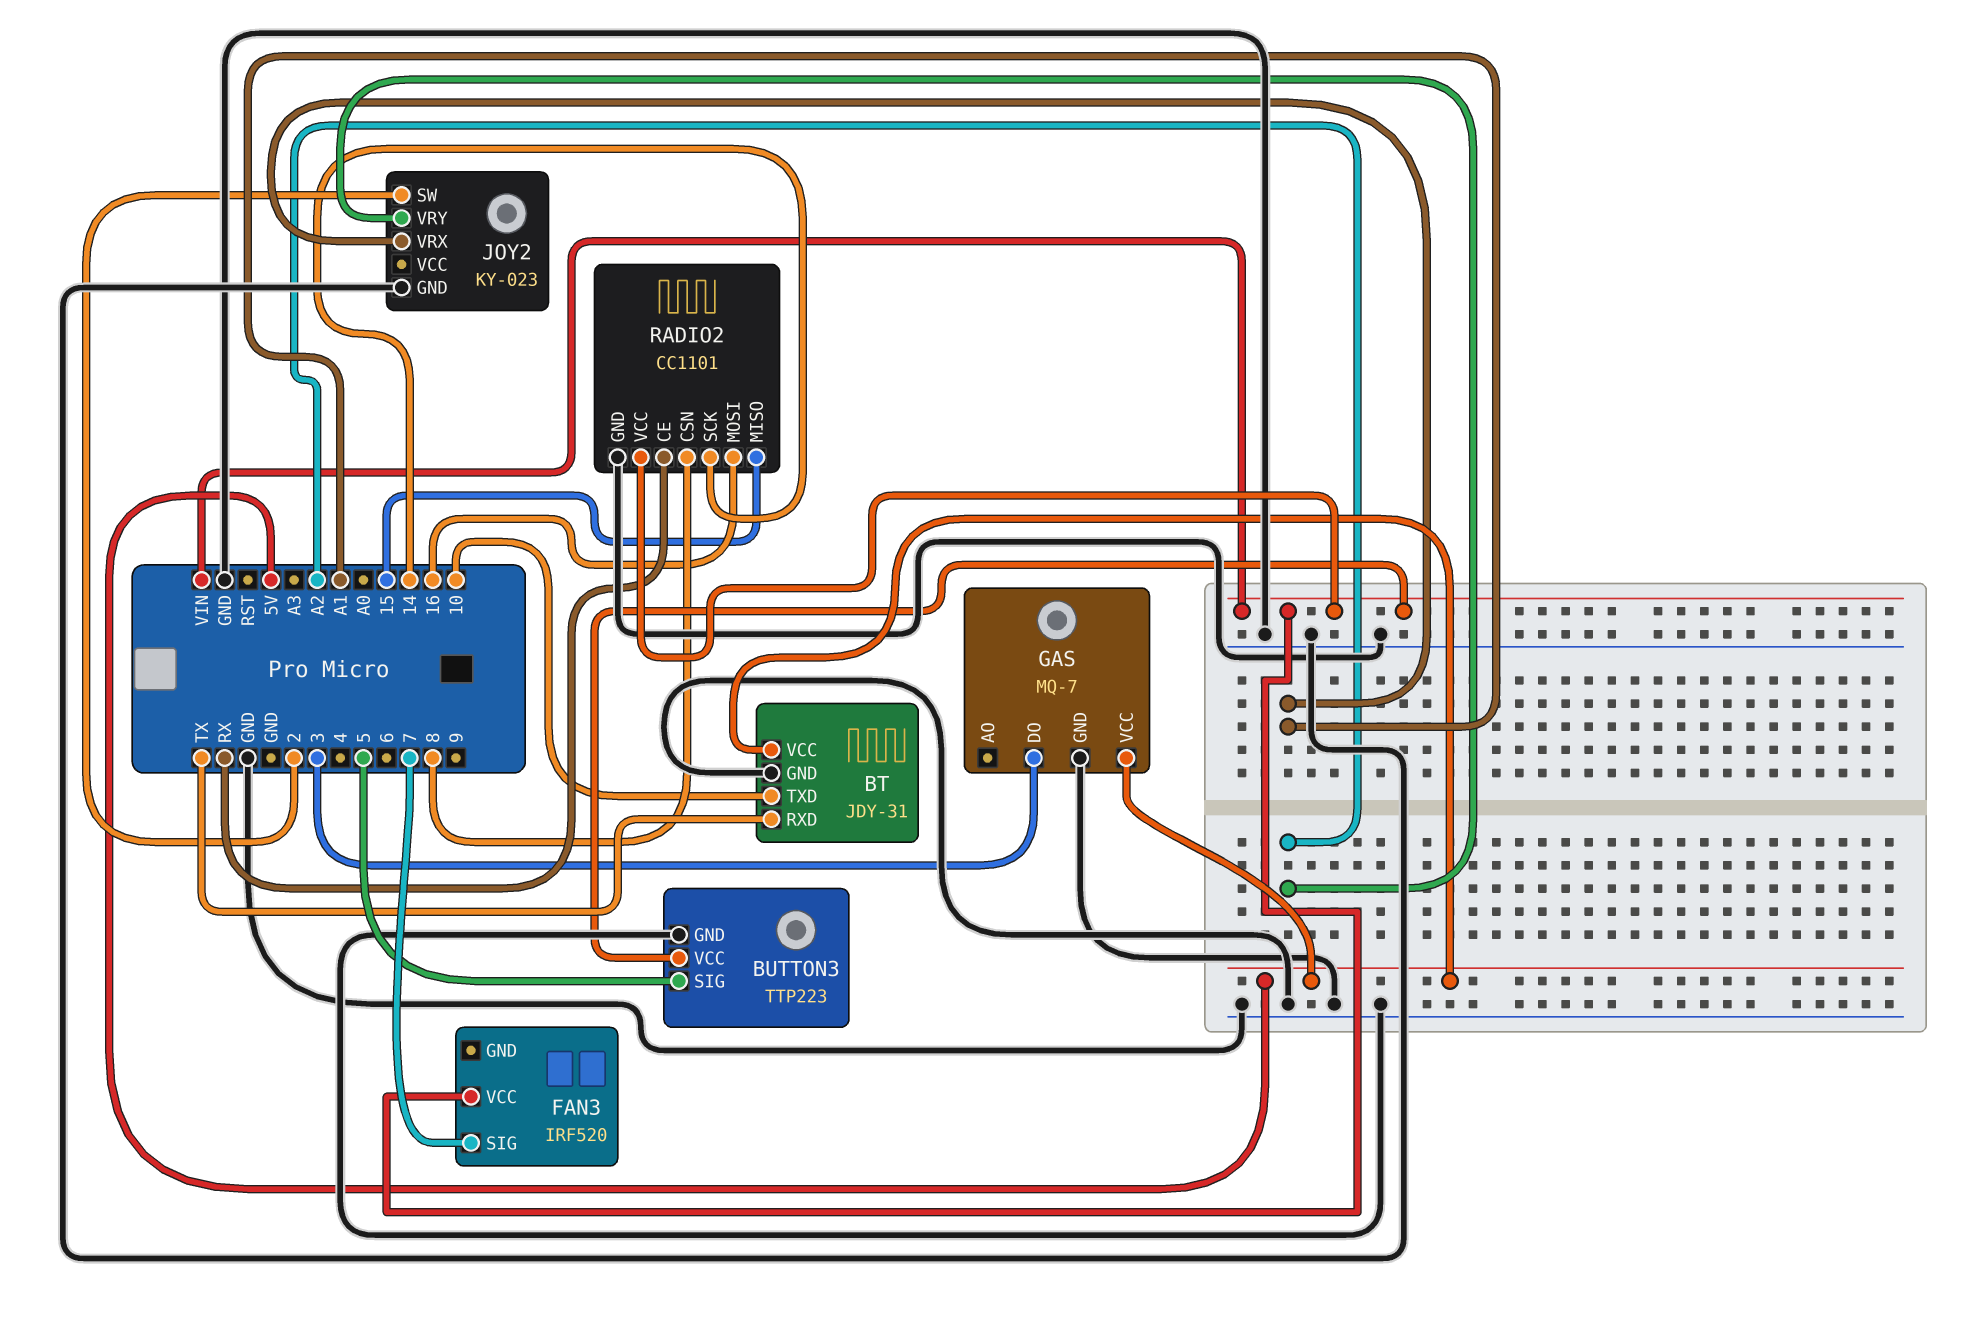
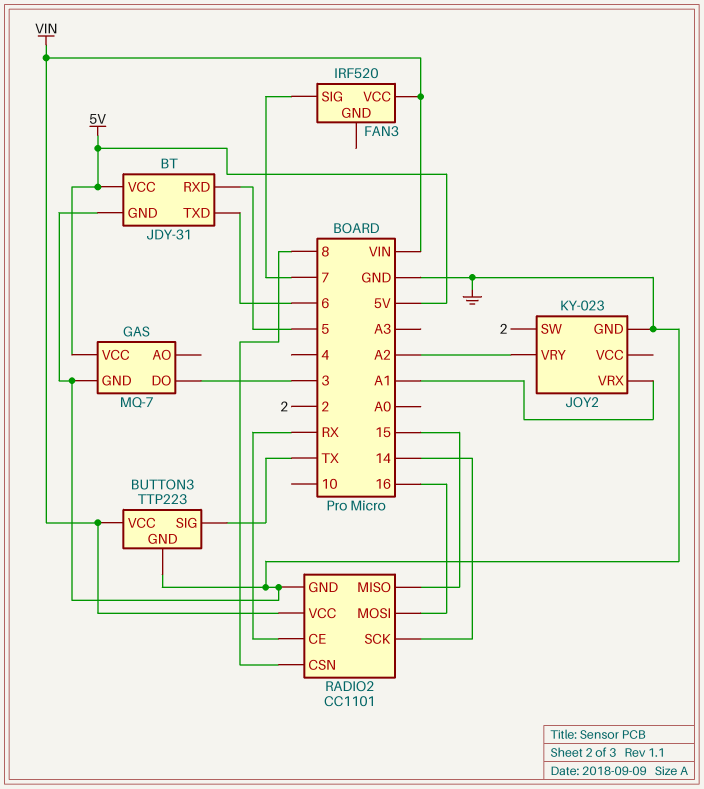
BT pin RXD: TX -> 5
BT pin TXD: 10 -> 6
BUTTON3 pin SIG: 5 -> TX

